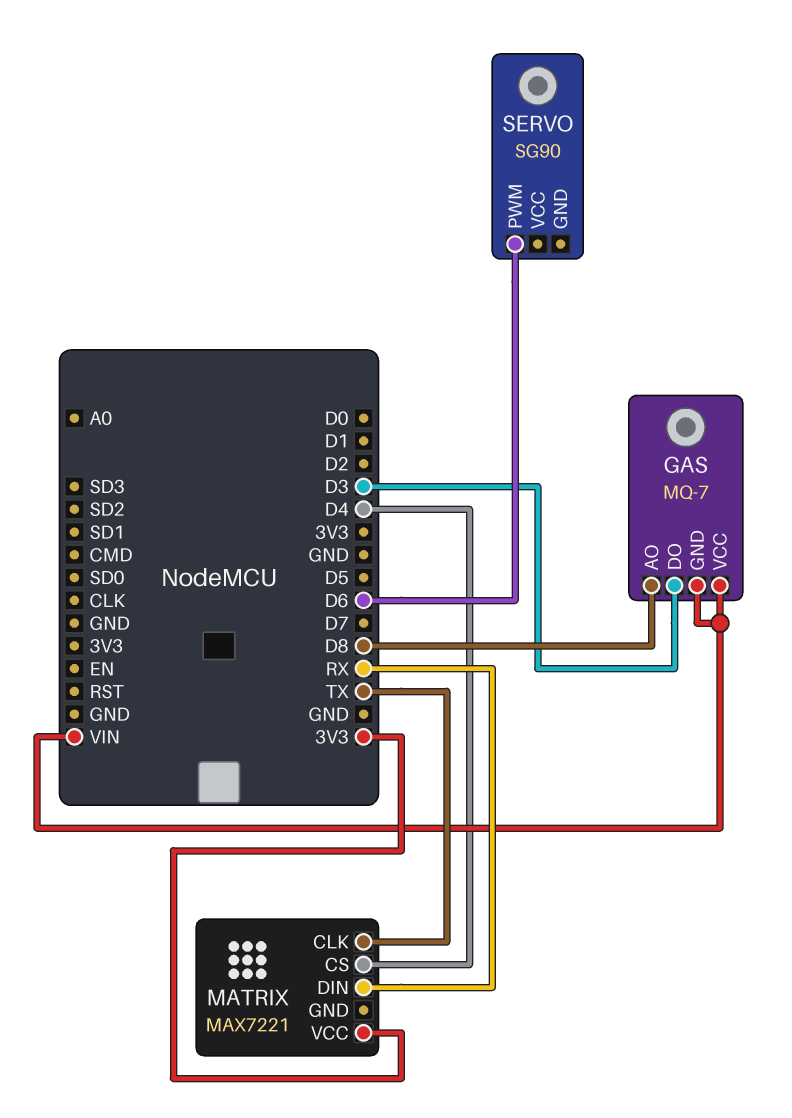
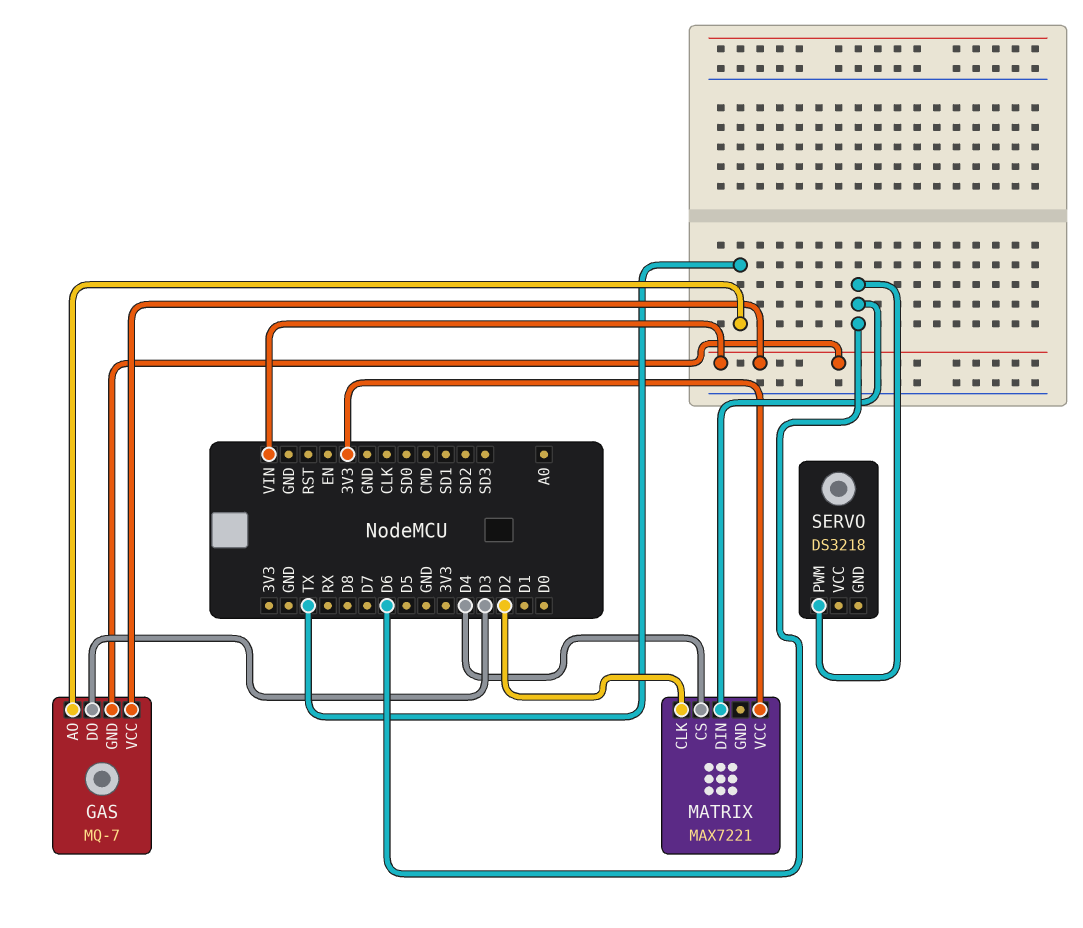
GAS pin AO: D8 -> TX
MATRIX pin CLK: TX -> D2
MATRIX pin DIN: RX -> D6
SERVO: SG90 -> DS3218

